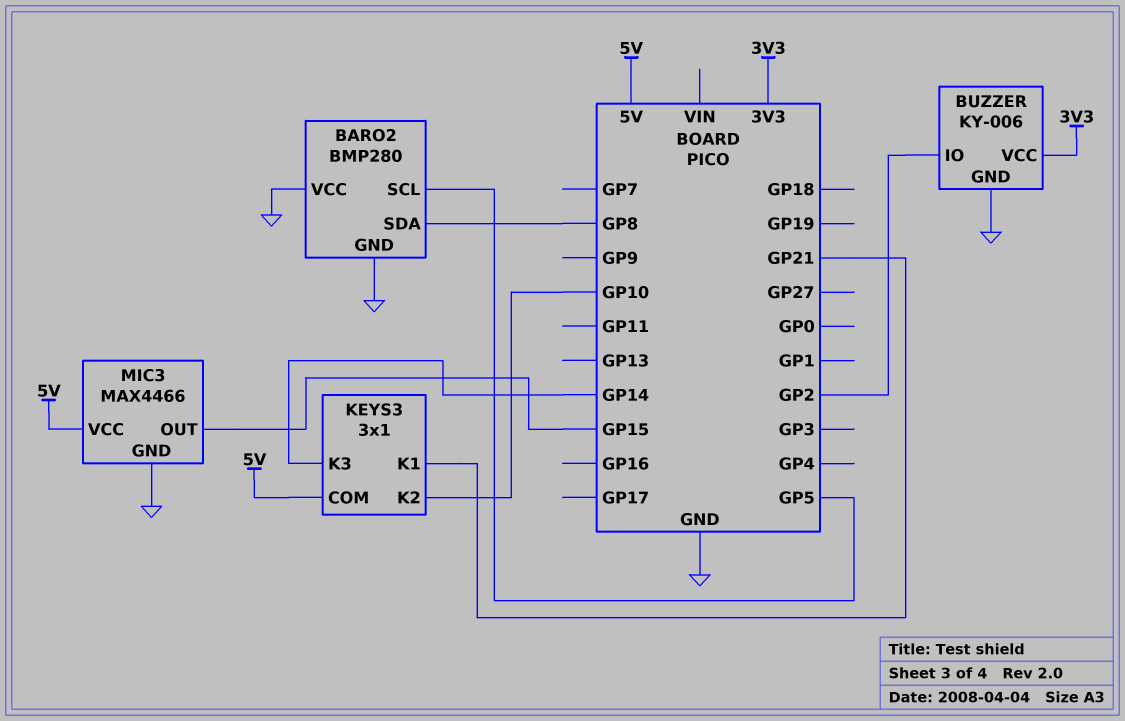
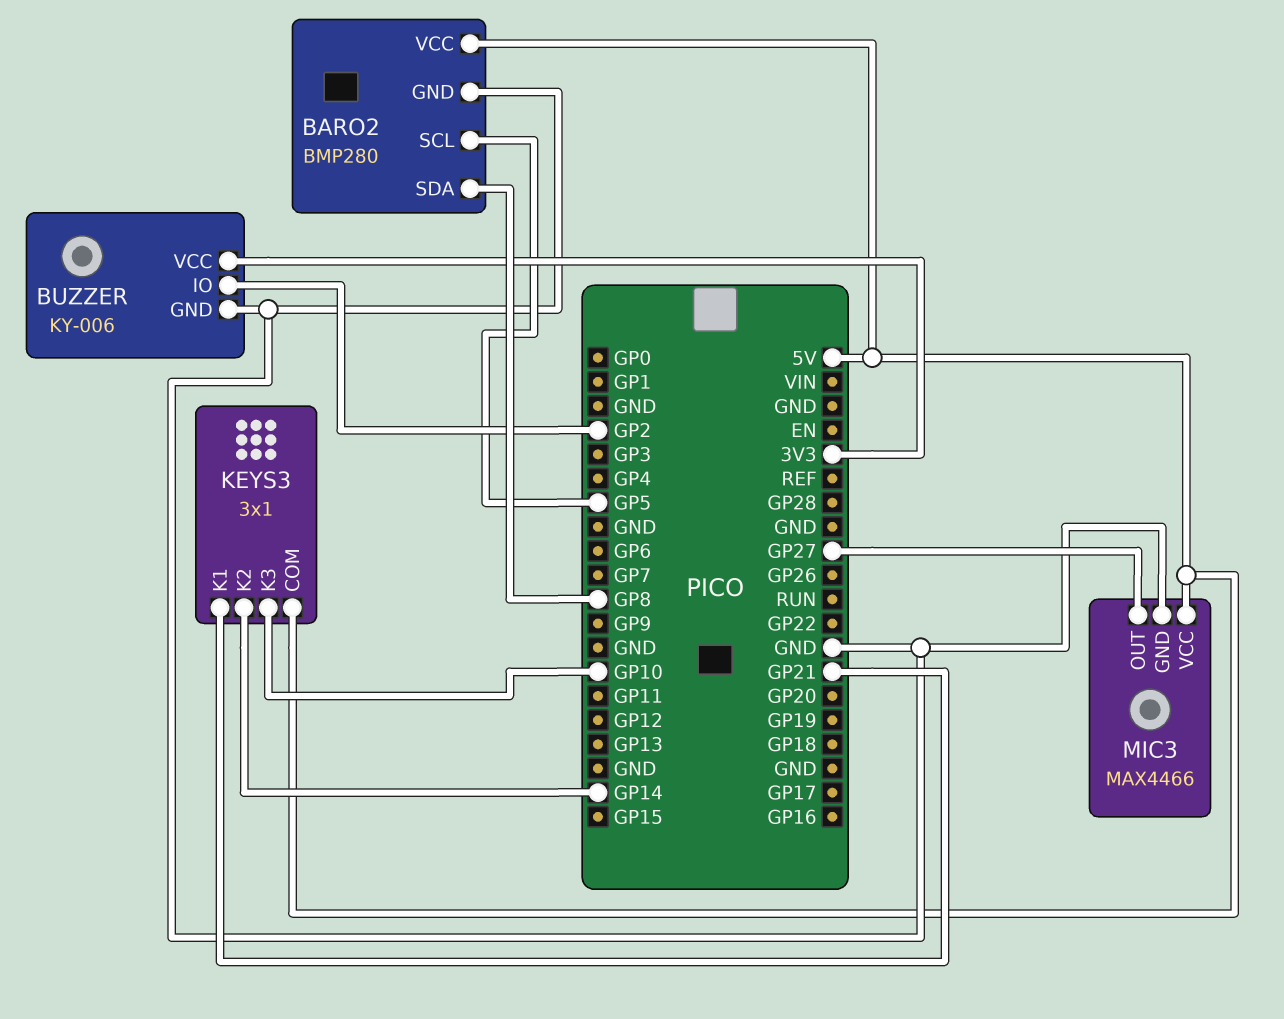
BARO2 pin VCC: GND -> 5V
KEYS3 pin K2: GP10 -> GP14
KEYS3 pin K3: GP14 -> GP10
MIC3 pin OUT: GP15 -> GP27

